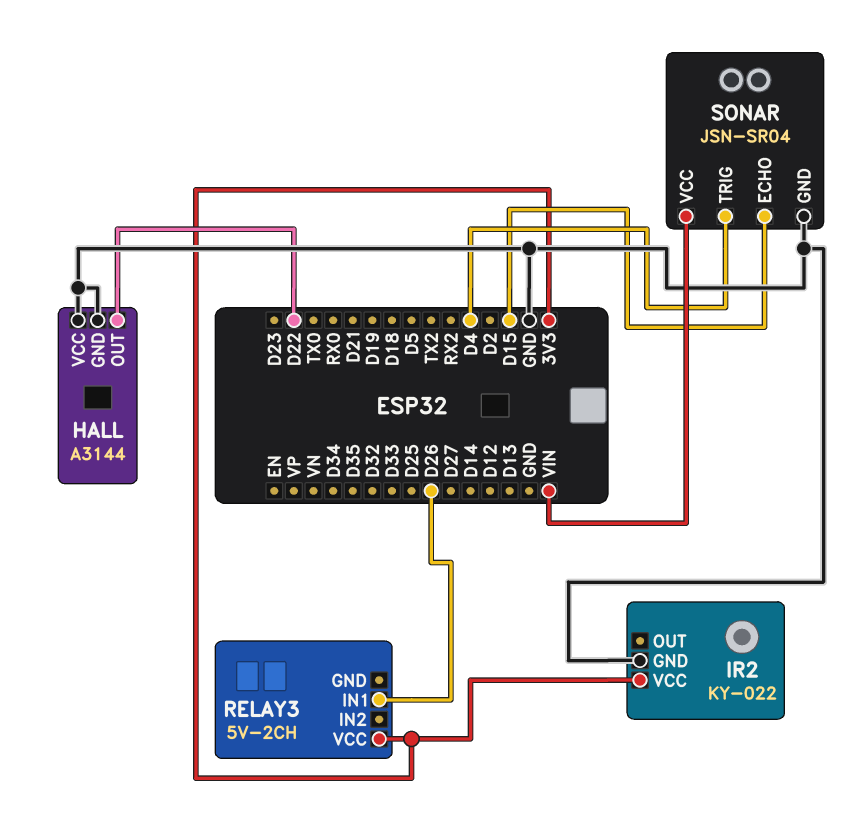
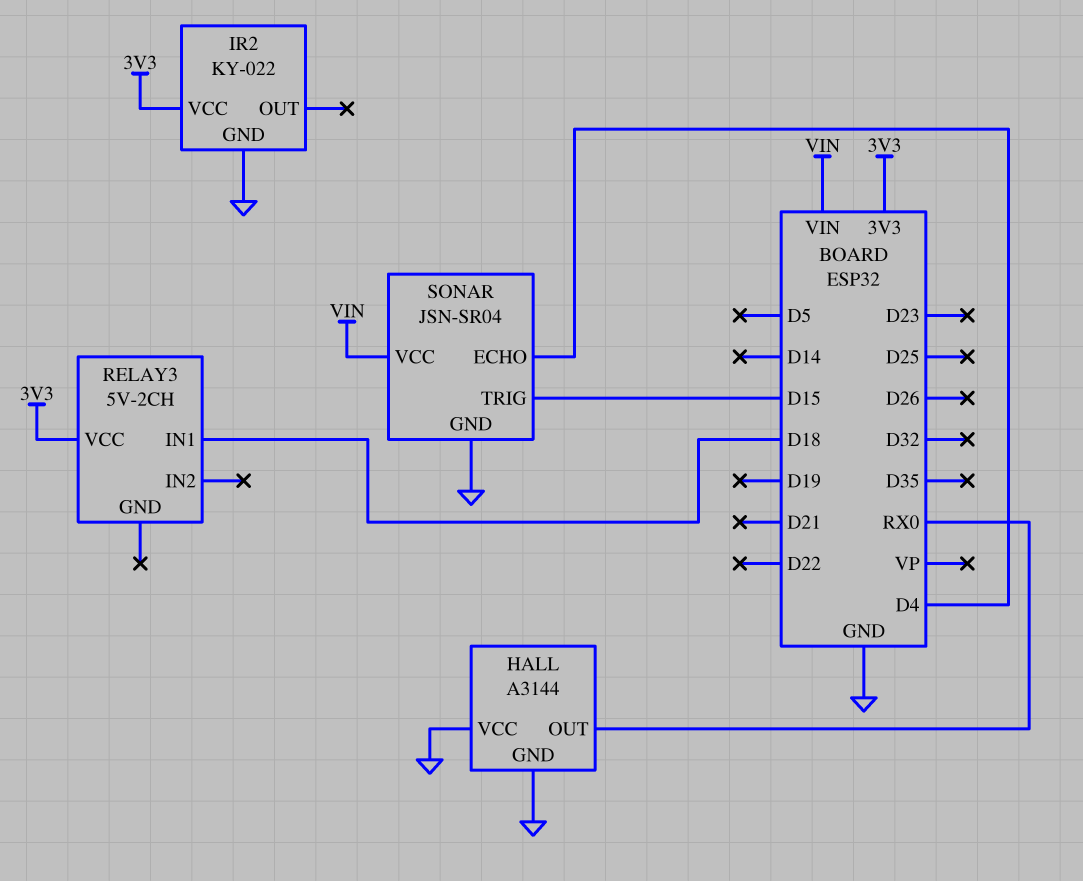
HALL pin OUT: D22 -> RX0
RELAY3 pin IN1: D26 -> D18
SONAR pin ECHO: D15 -> D4
SONAR pin TRIG: D4 -> D15

